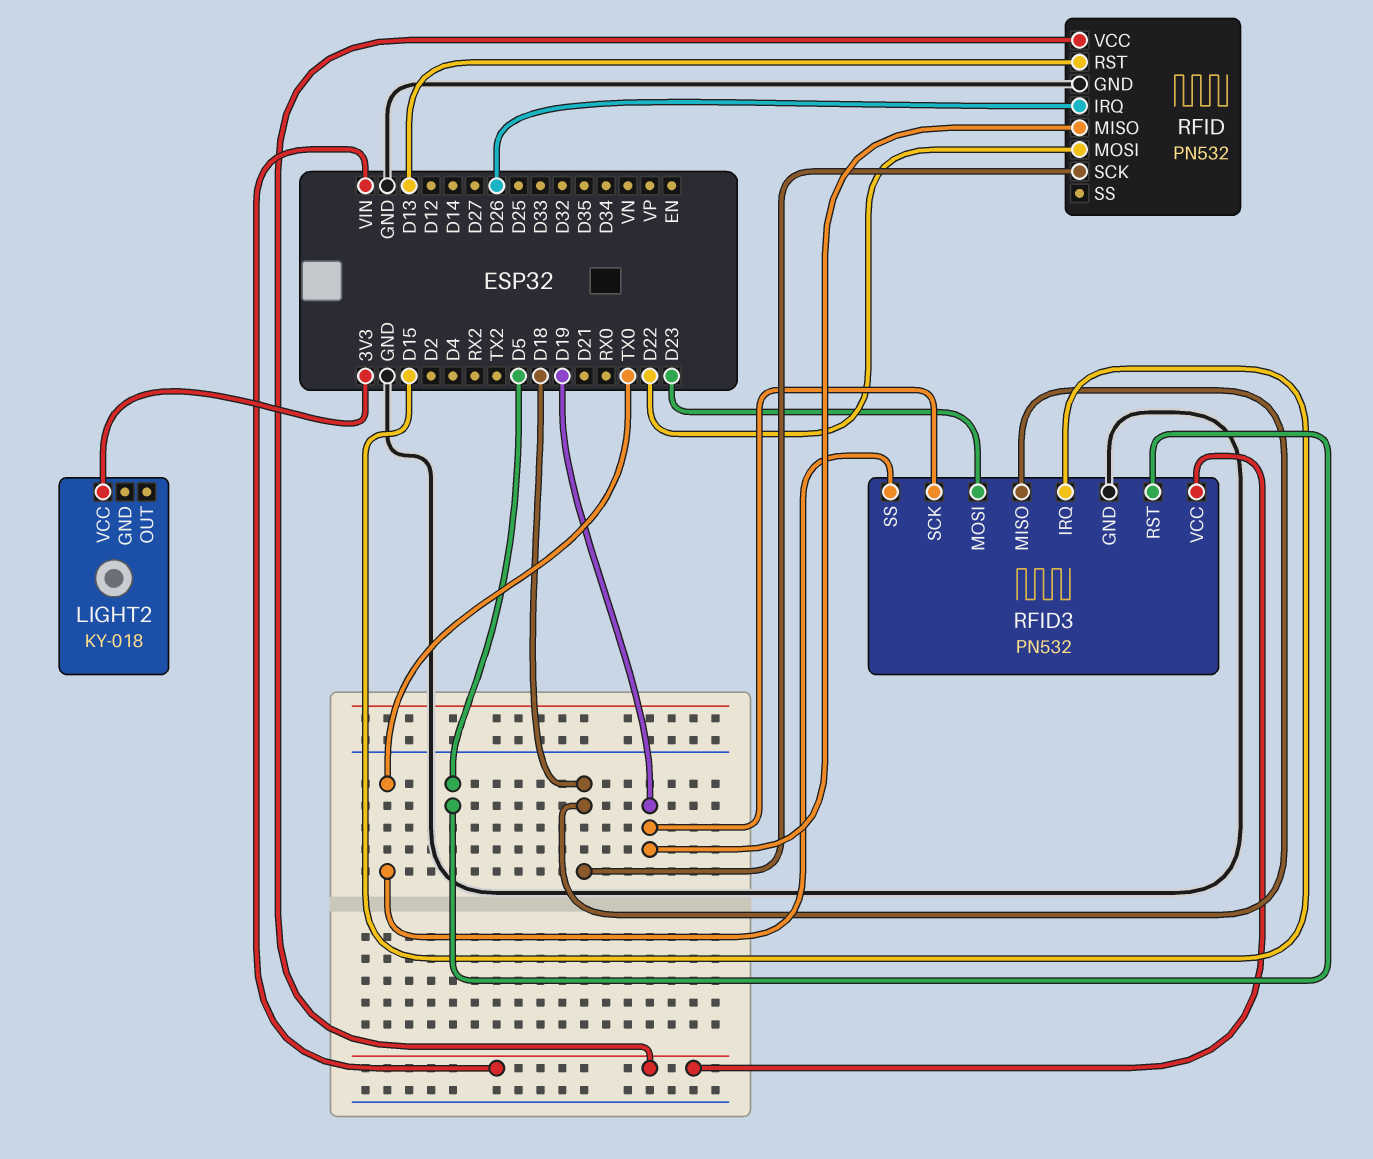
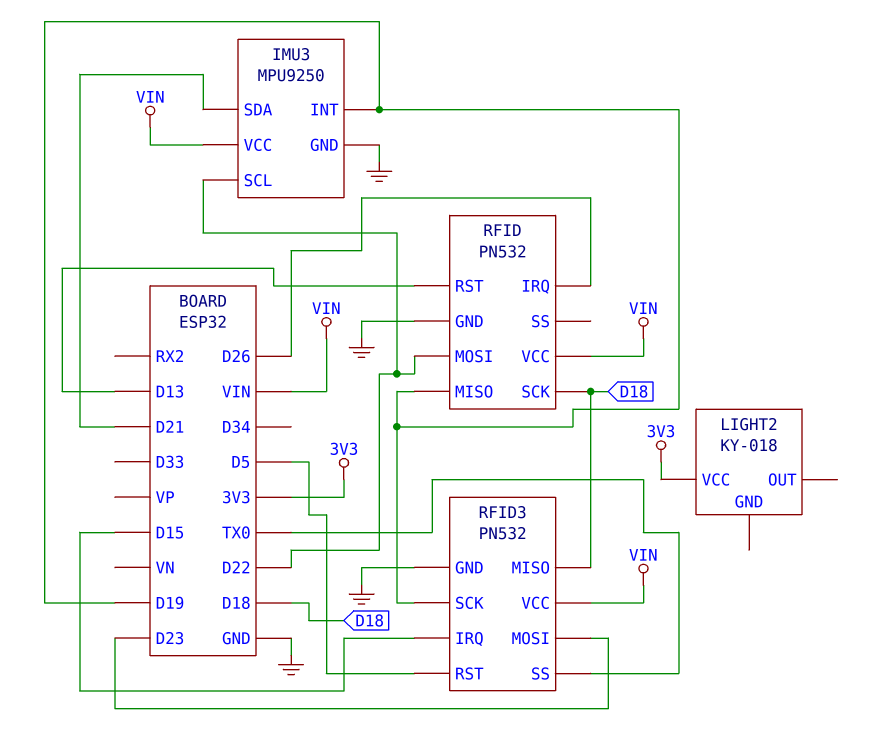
IMU3: none -> MPU9250
IMU3 pin GND: none -> GND
IMU3 pin INT: none -> D19
IMU3 pin SCL: none -> D22
IMU3 pin SDA: none -> D21
IMU3 pin VCC: none -> VIN

